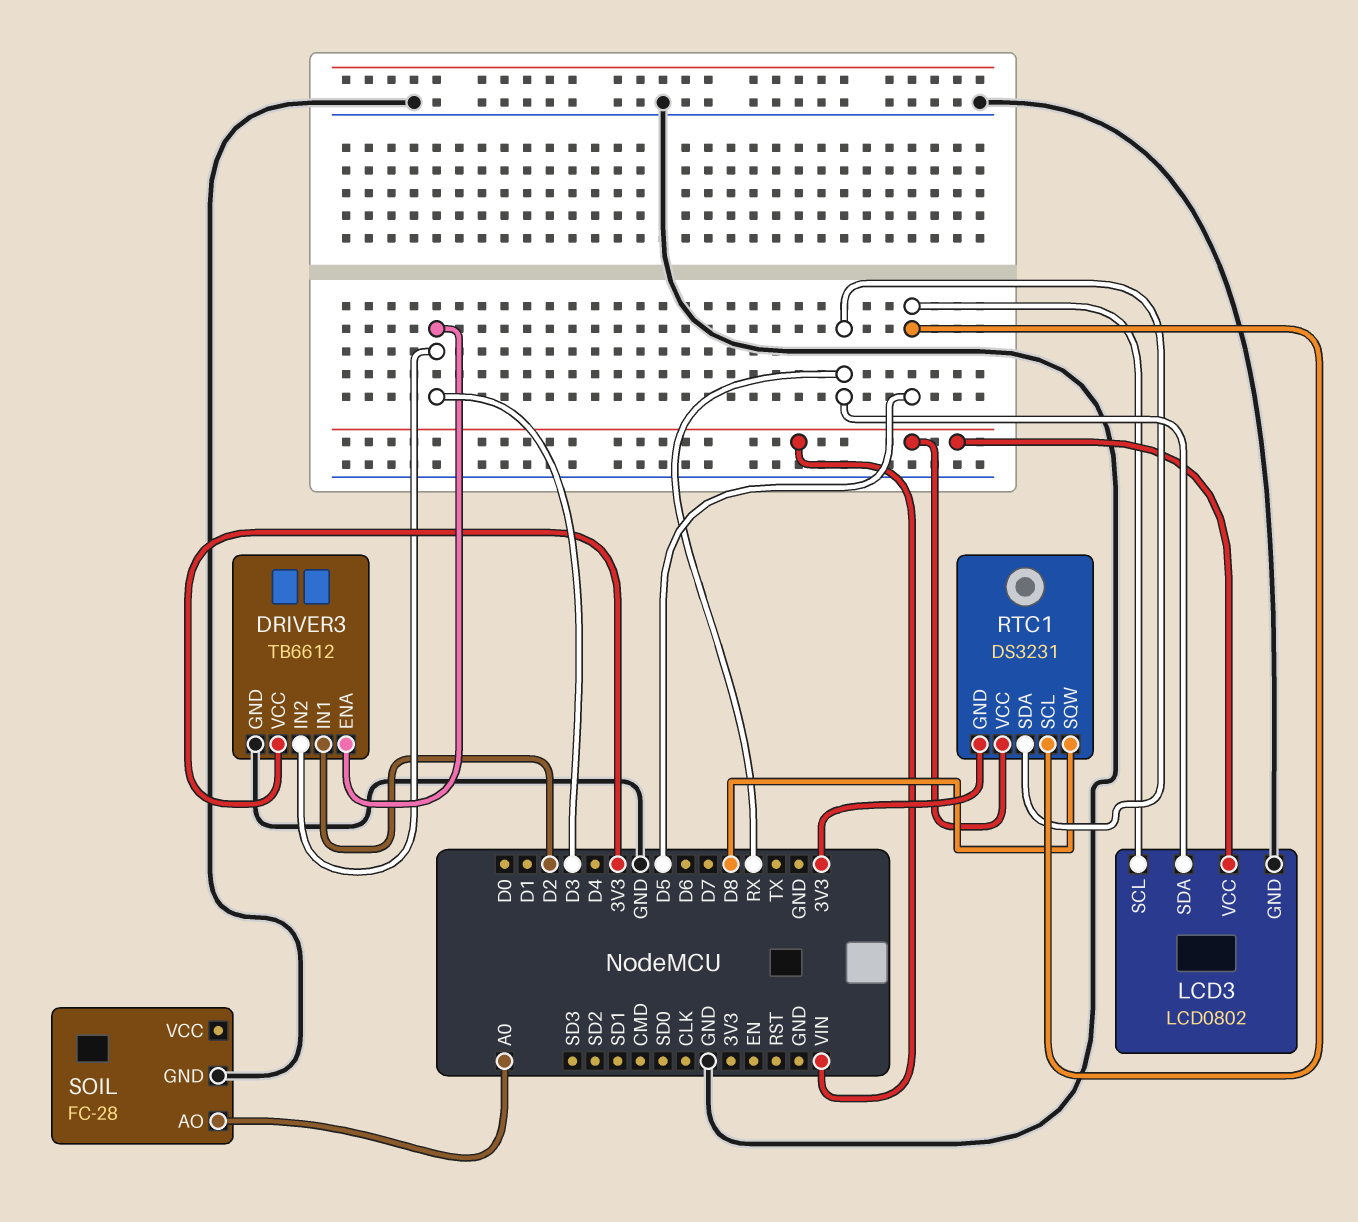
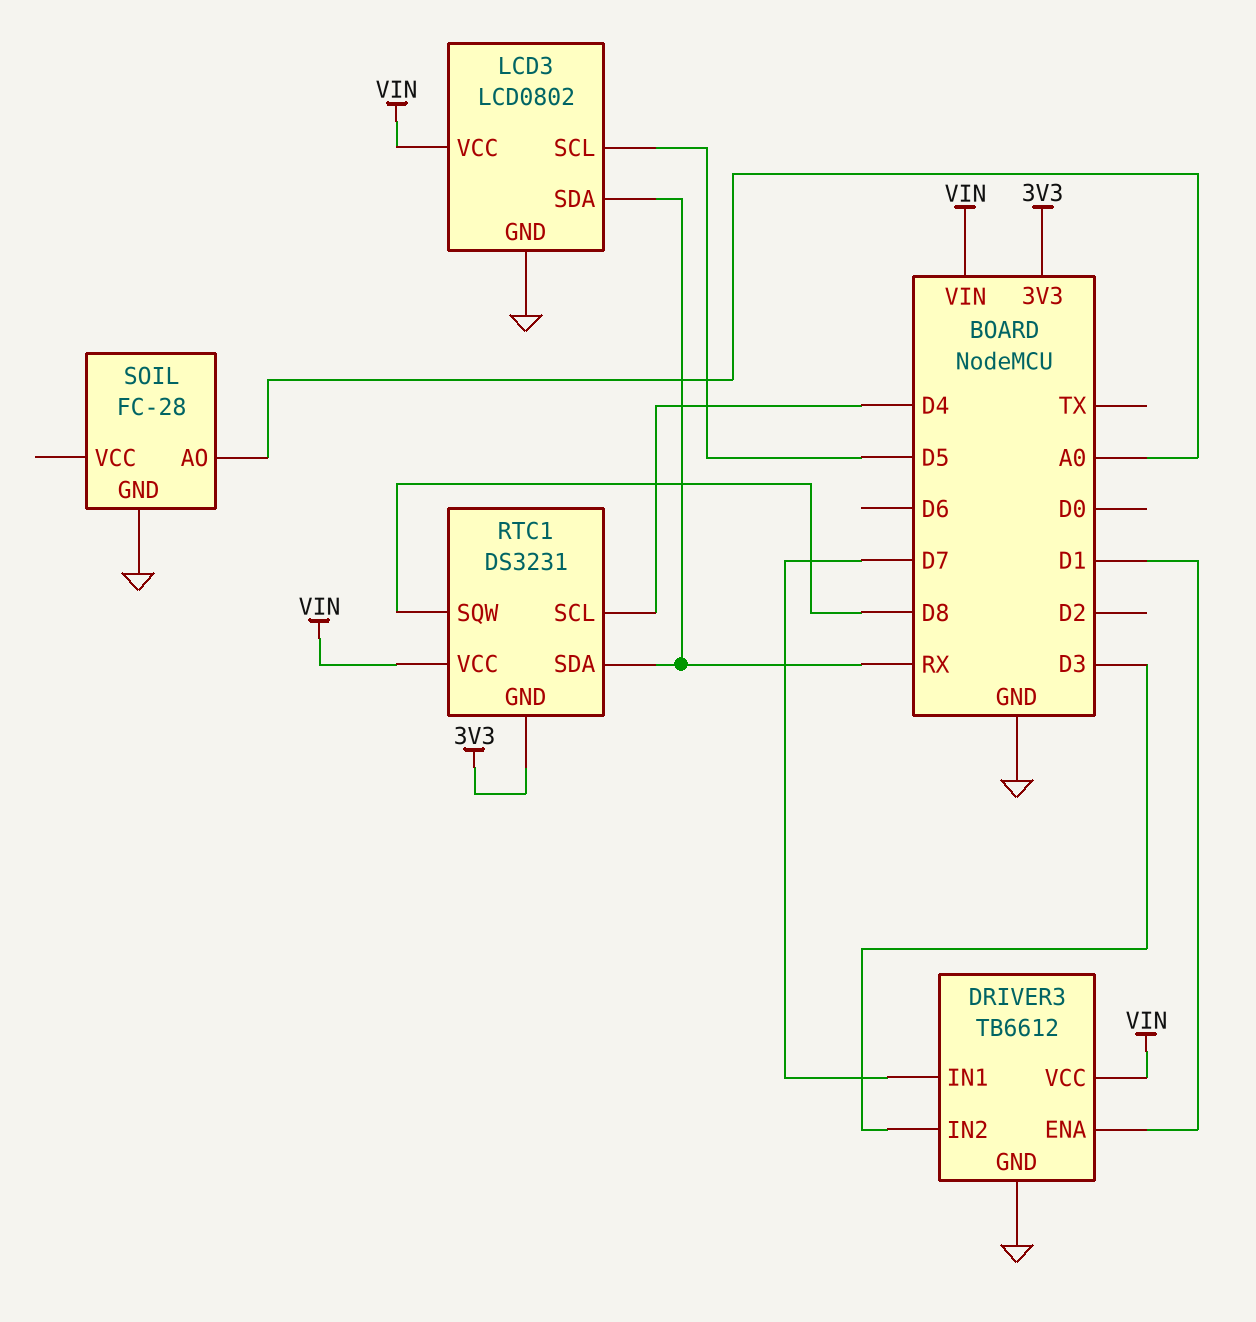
DRIVER3 pin ENA: D3 -> D1
DRIVER3 pin IN1: D2 -> D7
DRIVER3 pin VCC: 3V3 -> VIN
RTC1 pin SCL: D5 -> D4

